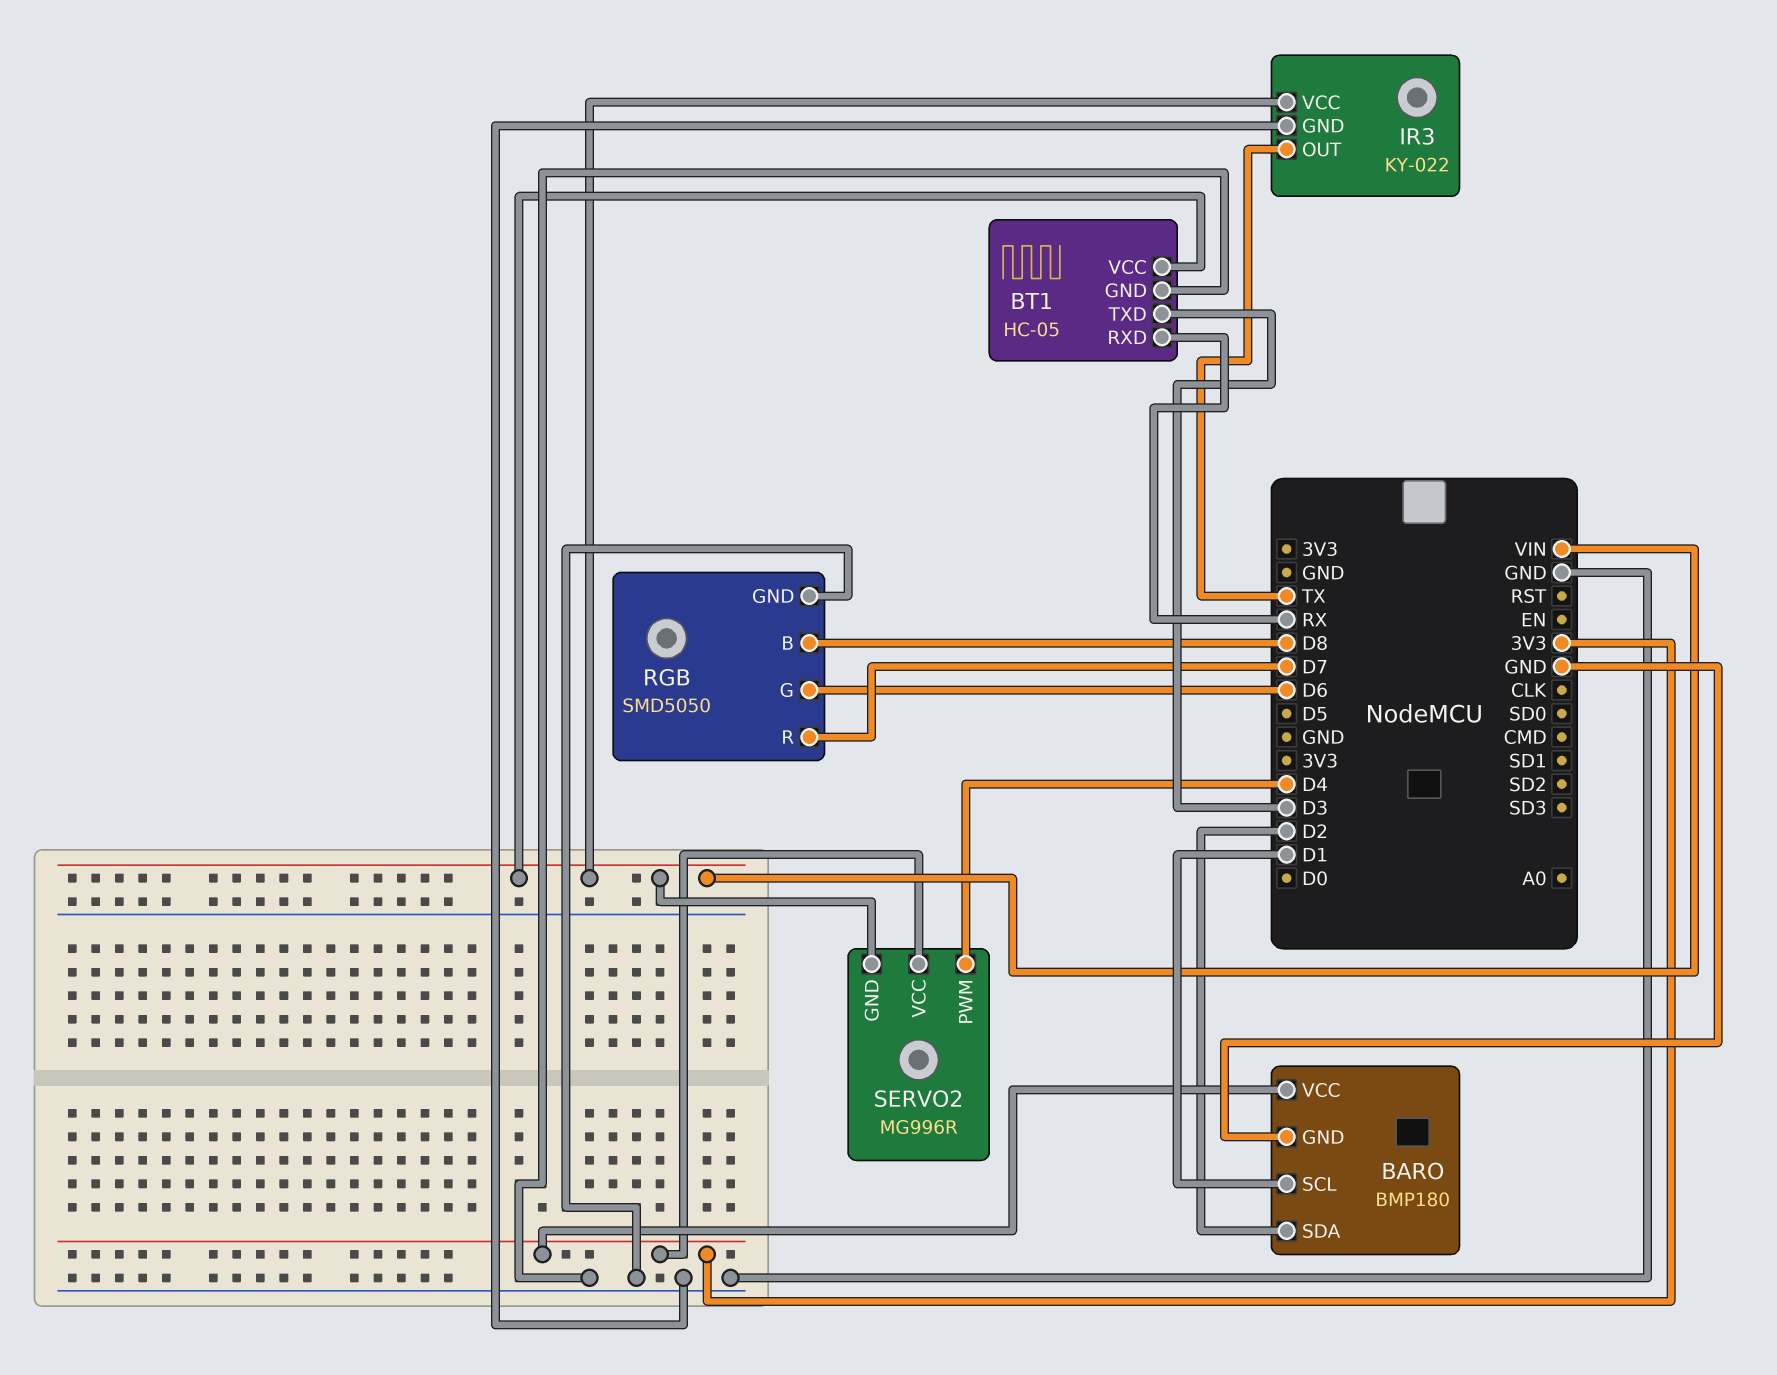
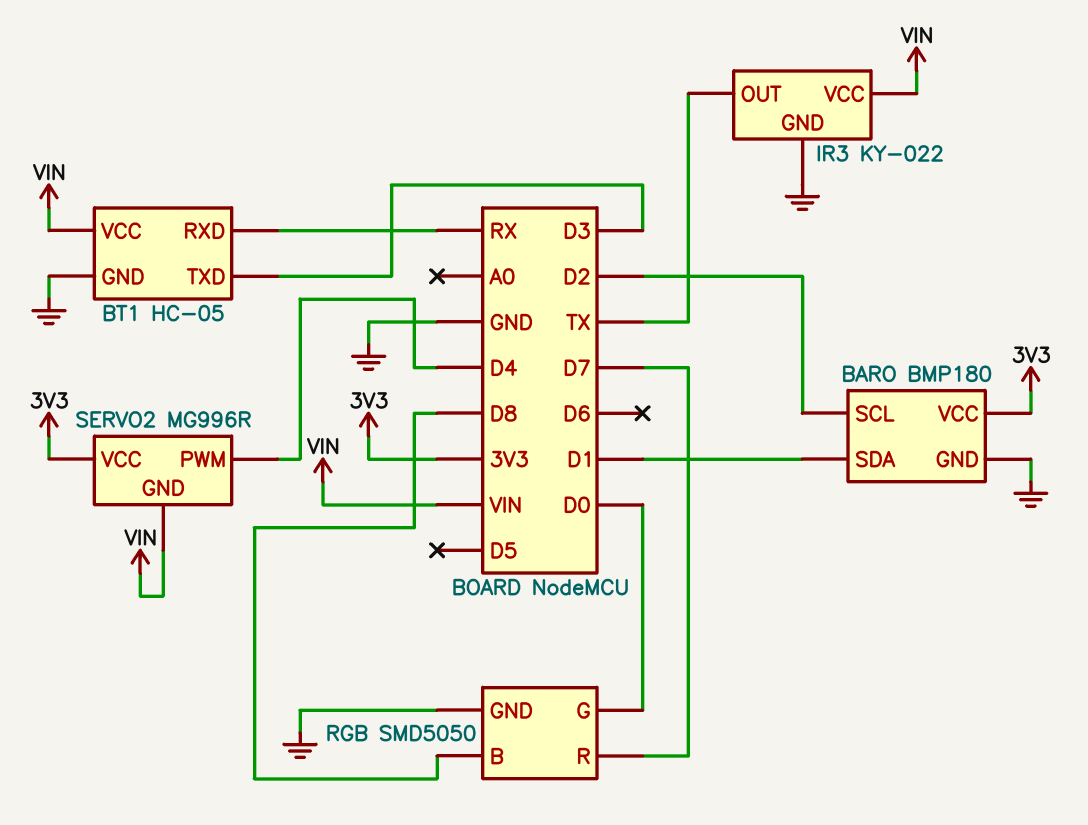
BARO pin SCL: D1 -> D2
BARO pin SDA: D2 -> D1
RGB pin G: D6 -> D0

